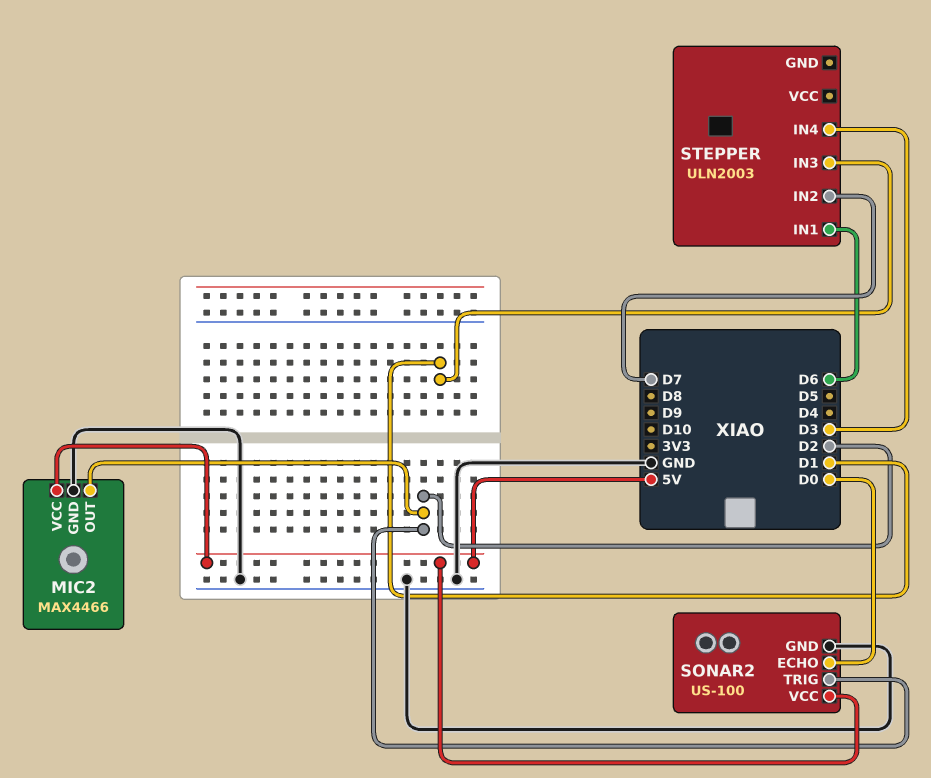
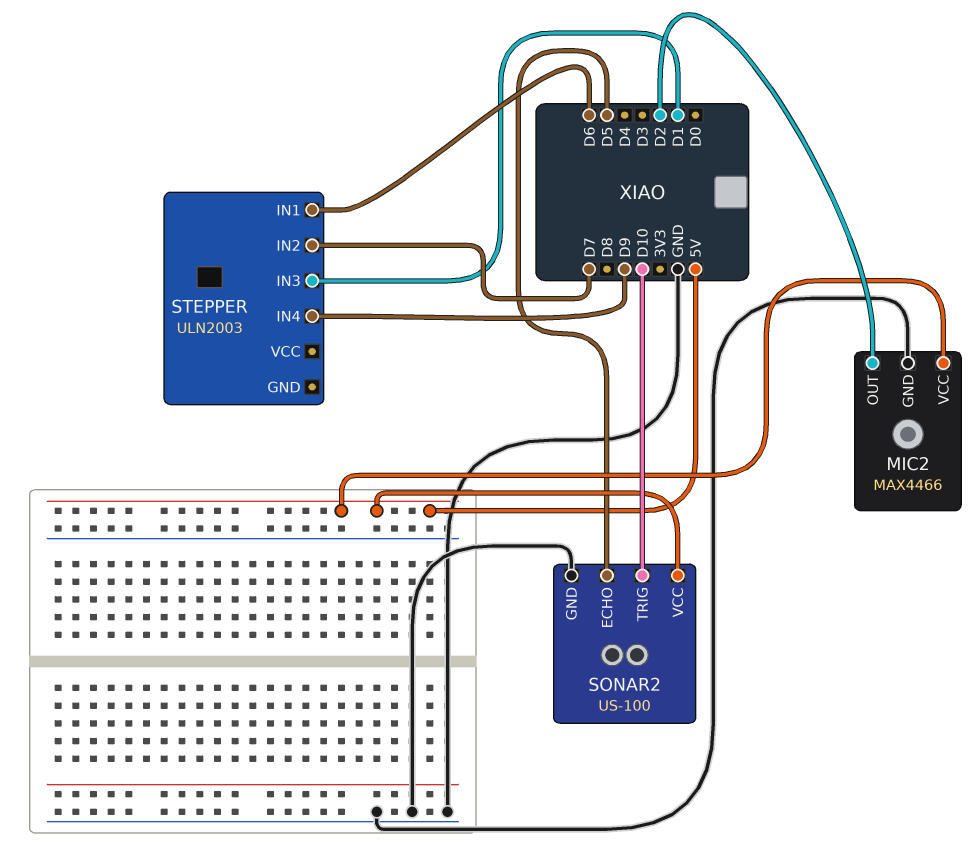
SONAR2 pin ECHO: D0 -> D5
SONAR2 pin TRIG: D2 -> D10
STEPPER pin IN4: D3 -> D9

